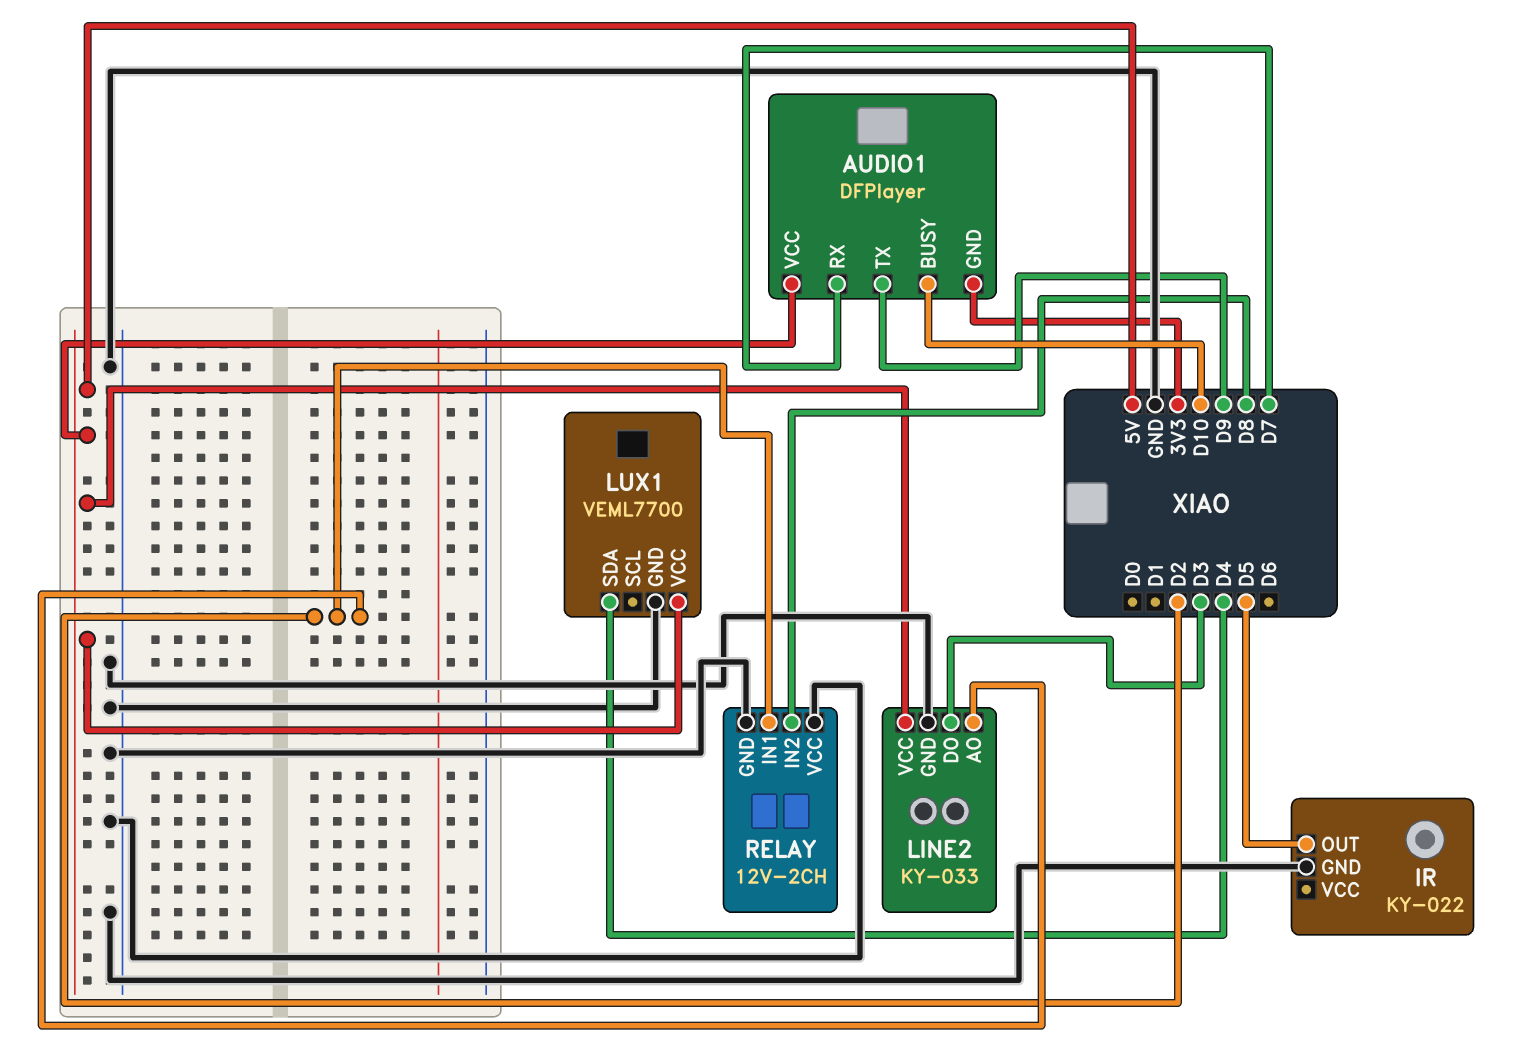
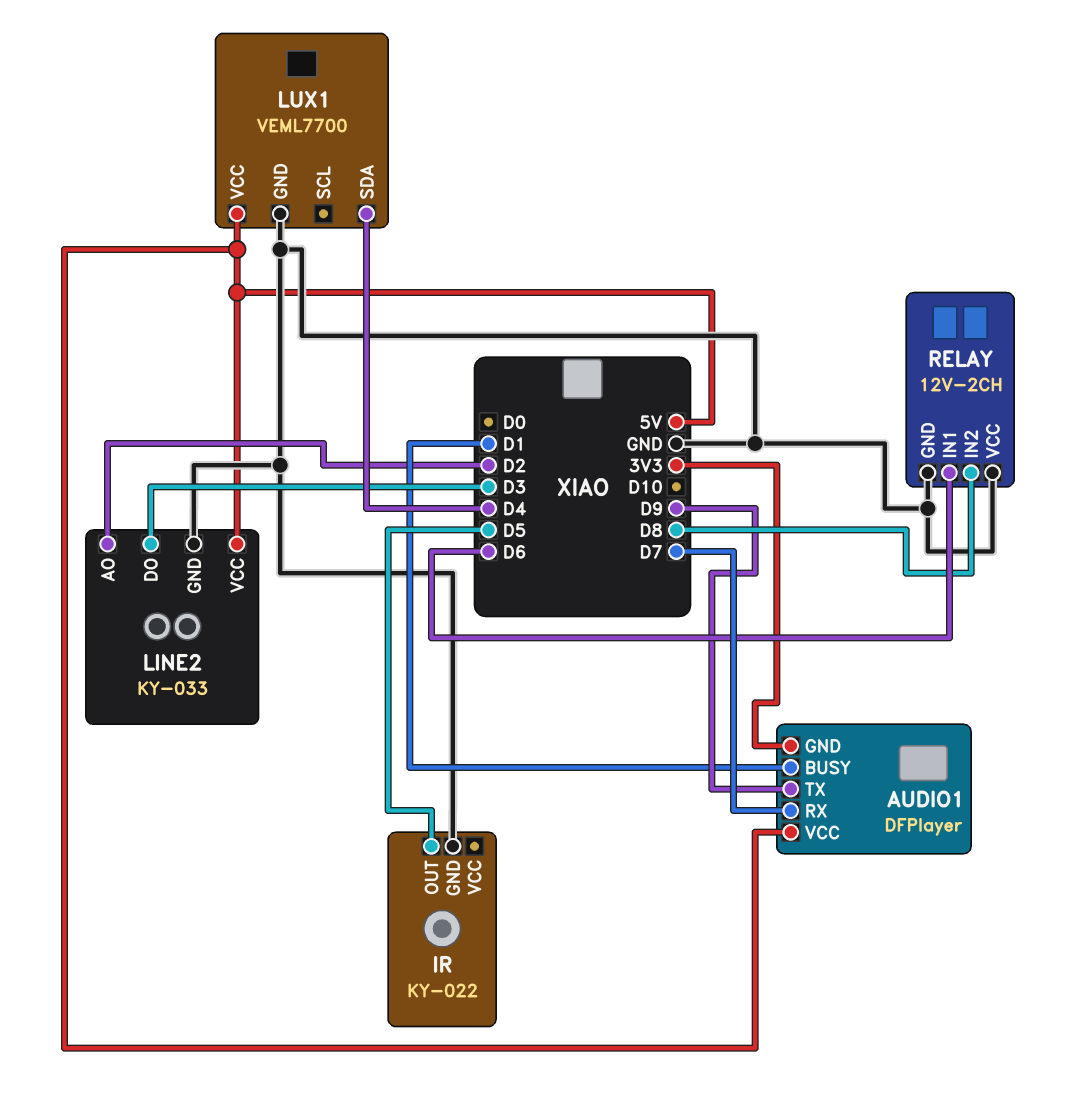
AUDIO1 pin BUSY: D10 -> D1
RELAY pin IN1: D2 -> D6

